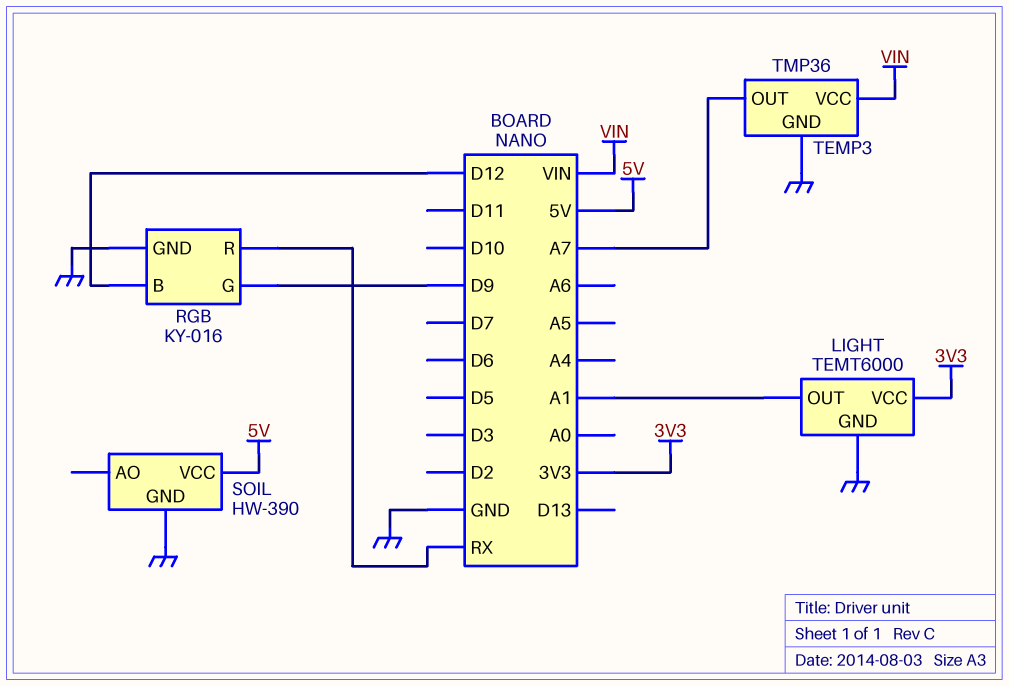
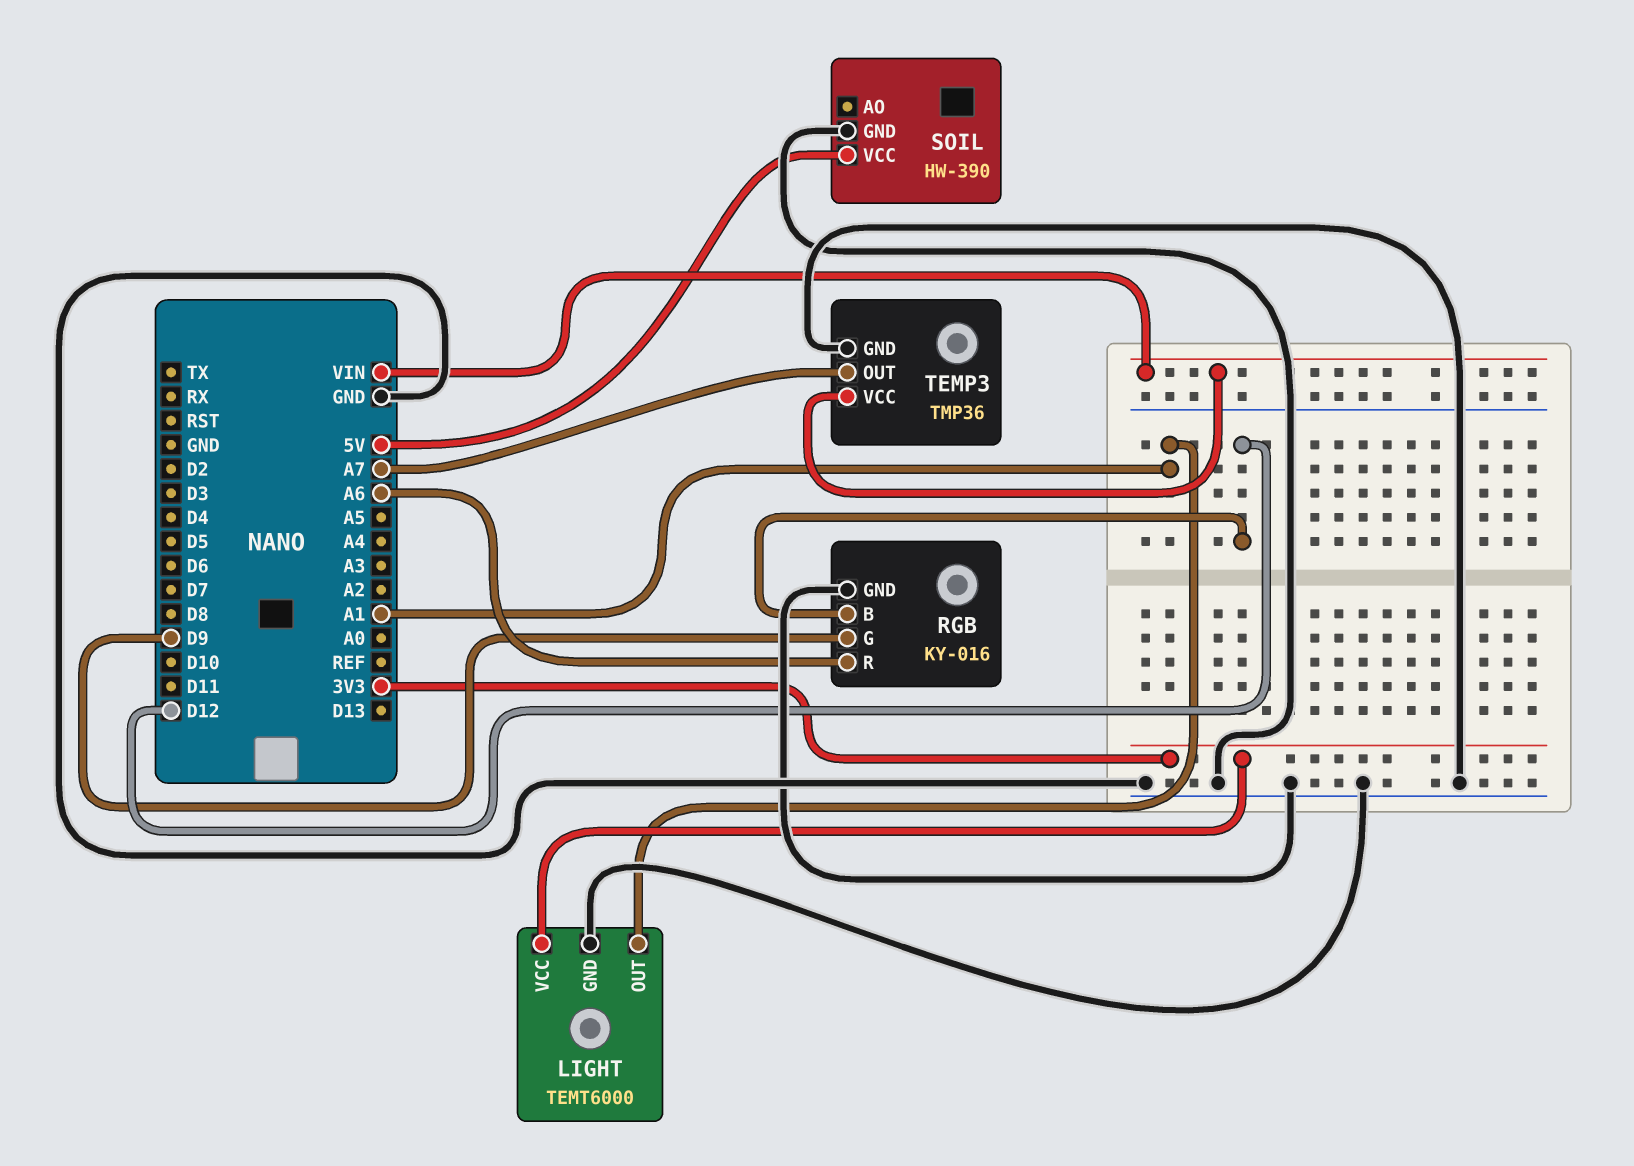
RGB pin R: RX -> A6

